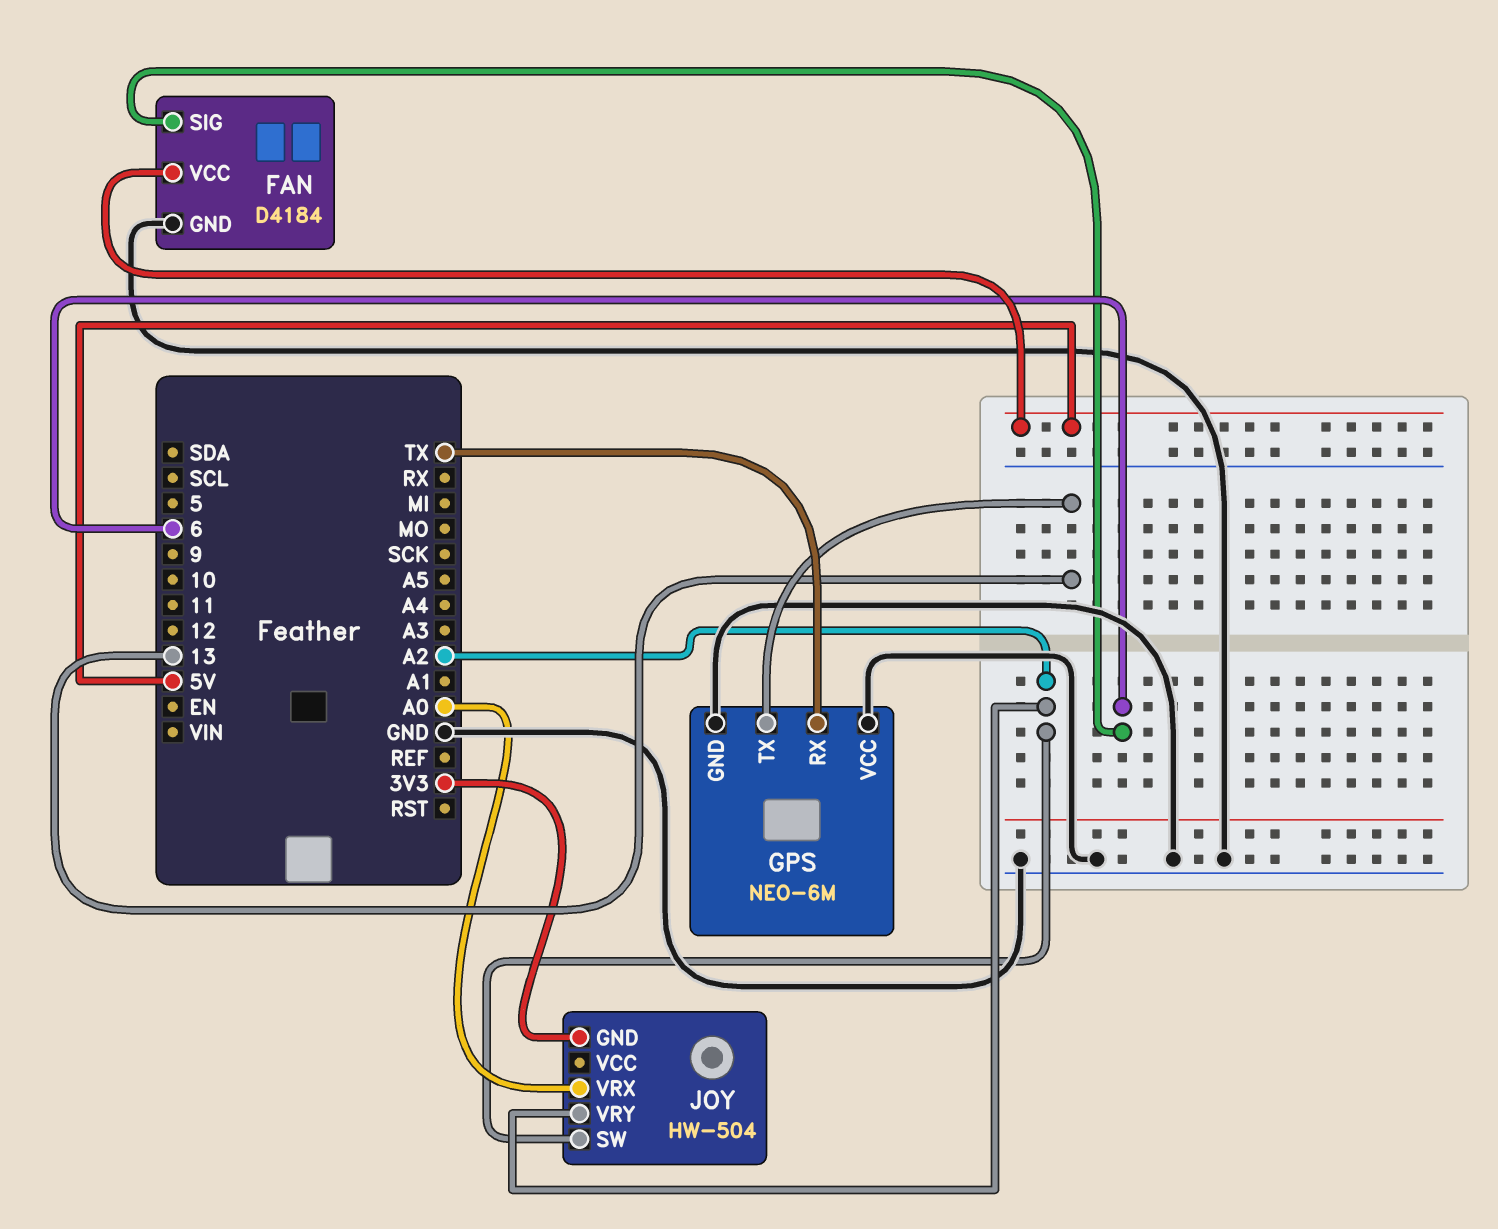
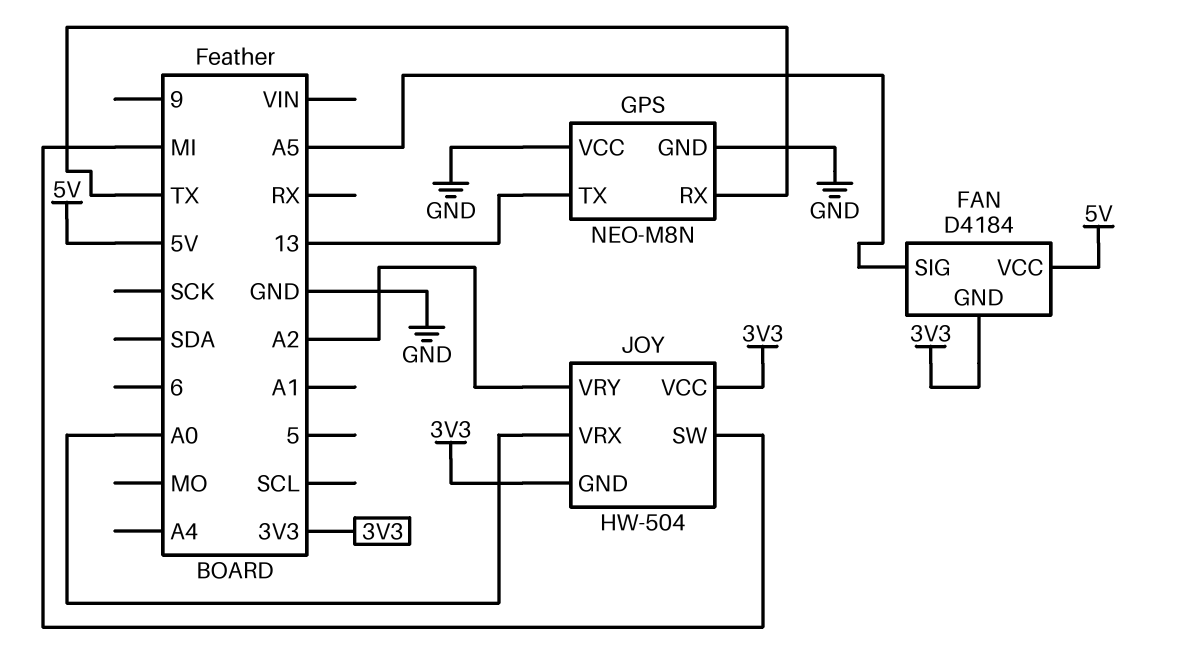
FAN pin GND: GND -> 3V3
FAN pin SIG: 6 -> A5
GPS: NEO-6M -> NEO-M8N
JOY pin SW: A2 -> MI
JOY pin VCC: none -> 3V3

